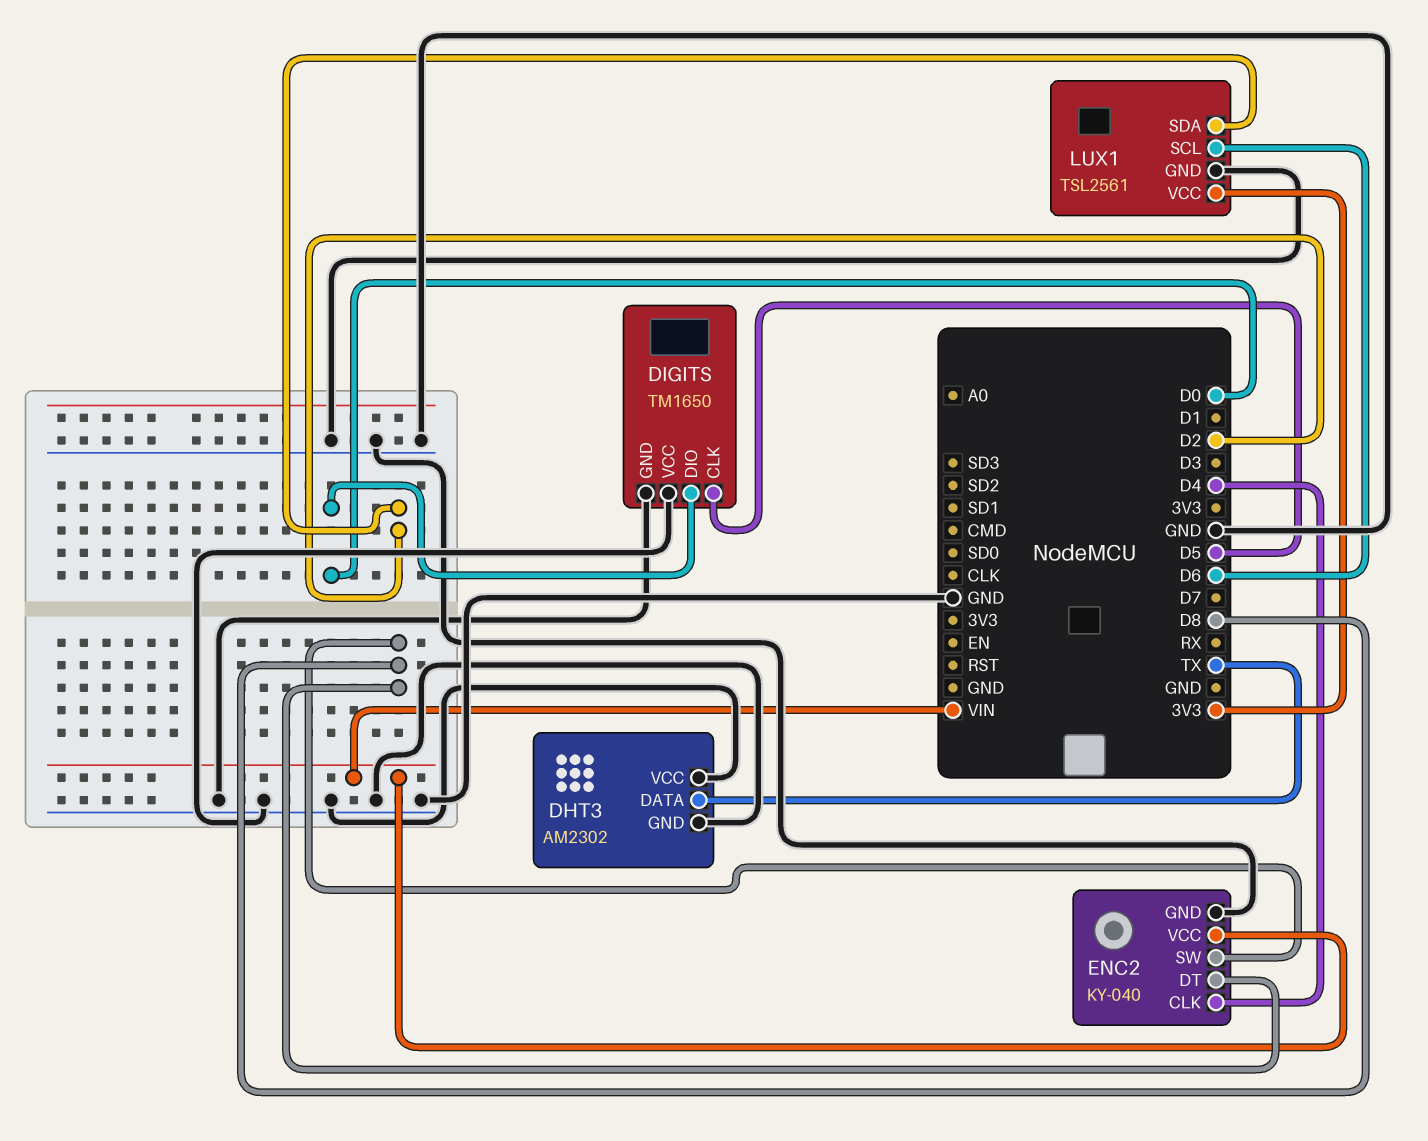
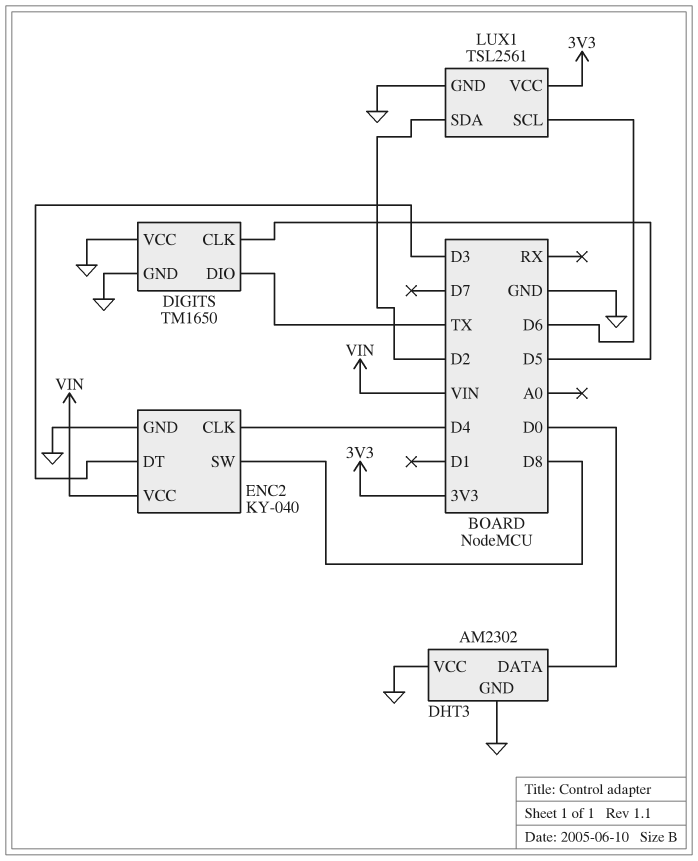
DHT3 pin DATA: TX -> D0
DIGITS pin DIO: D0 -> TX
ENC2 pin DT: D8 -> D3

